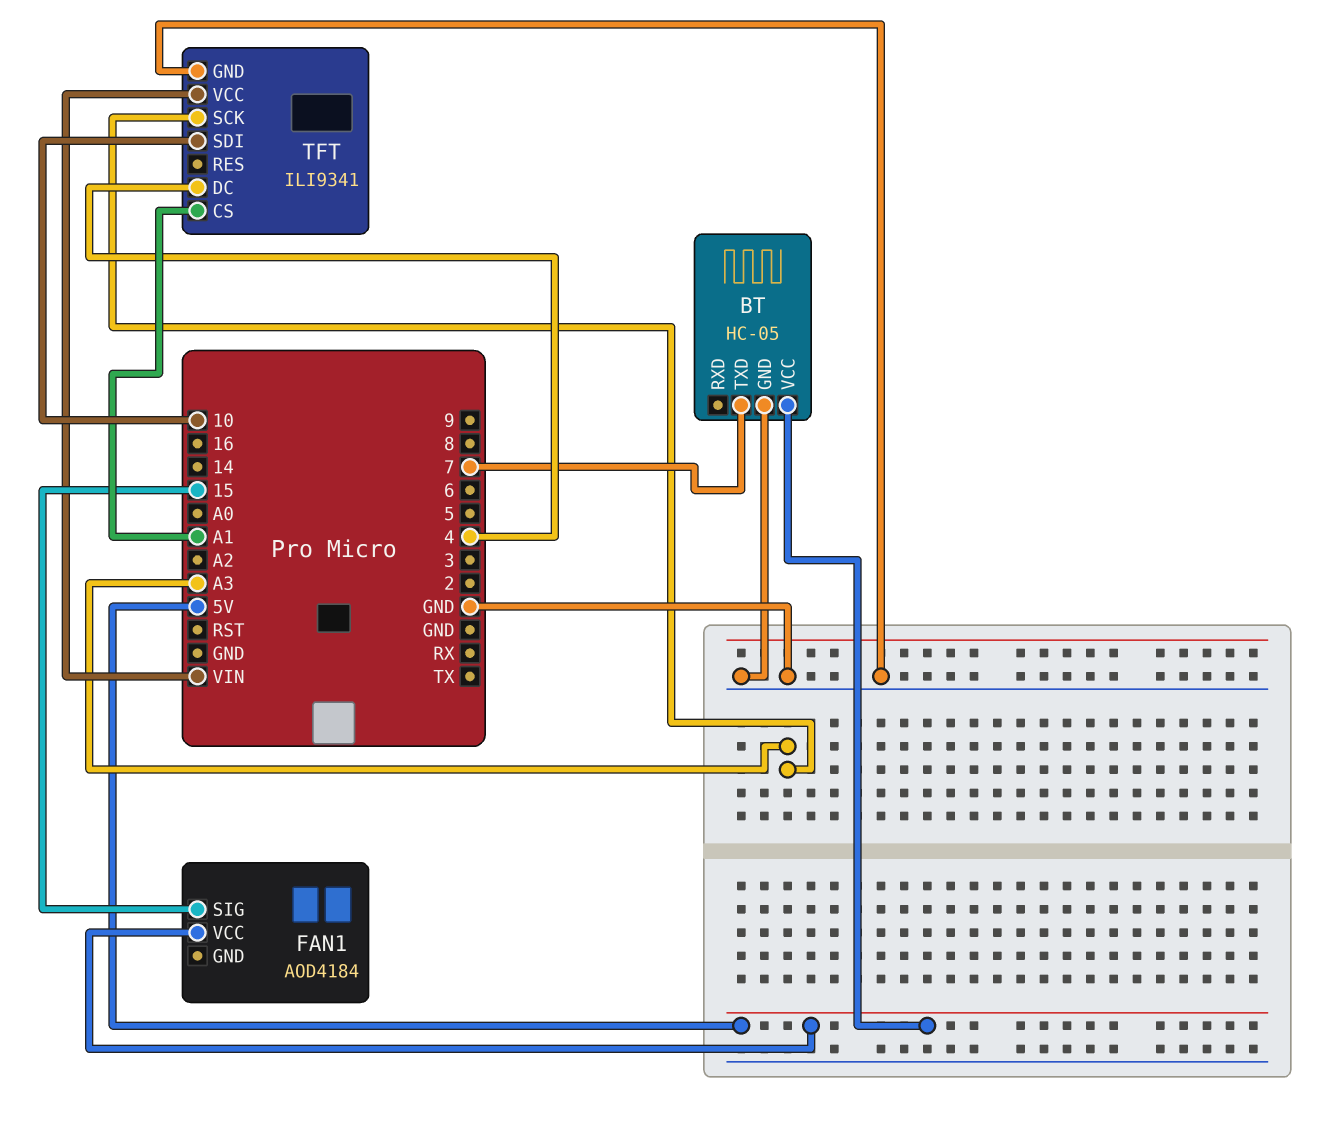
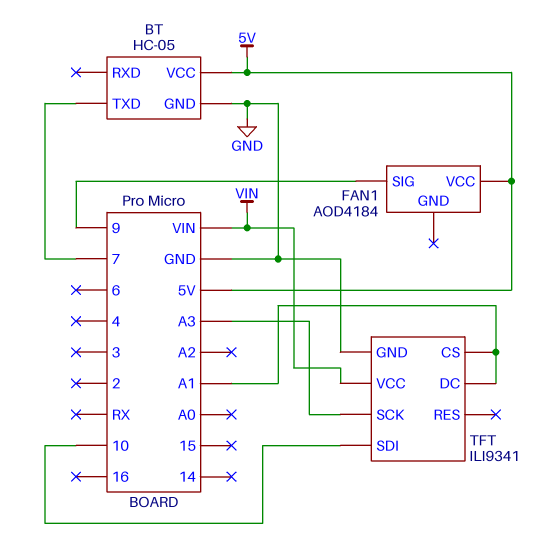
FAN1 pin SIG: 15 -> 9
TFT pin DC: 4 -> A1

